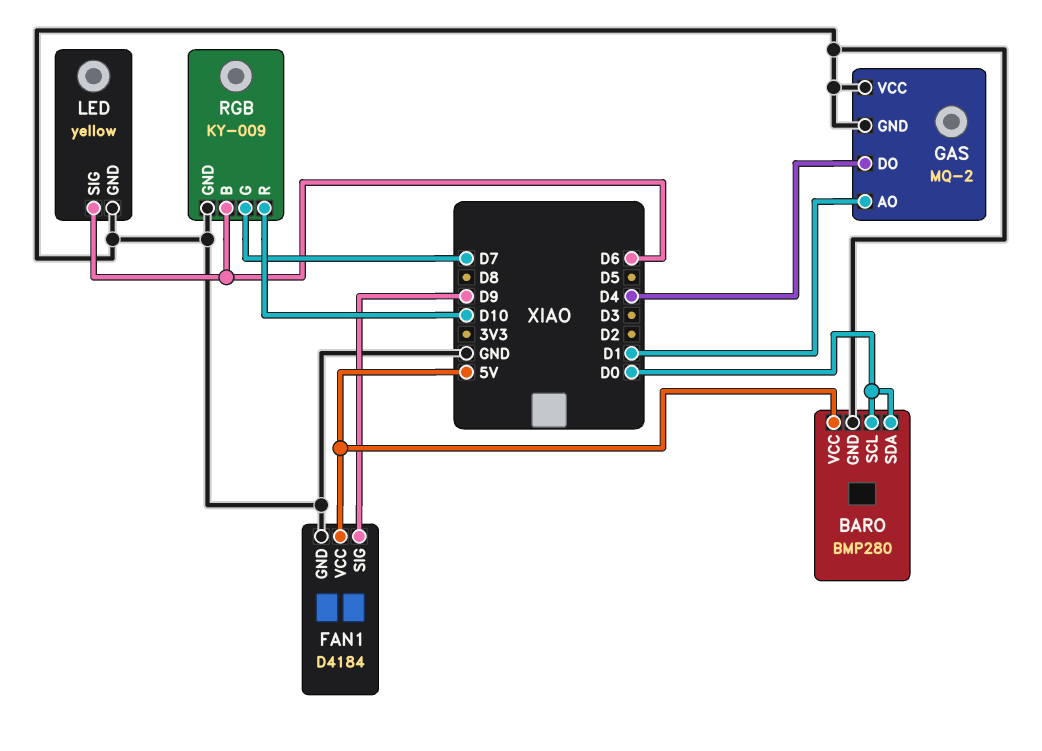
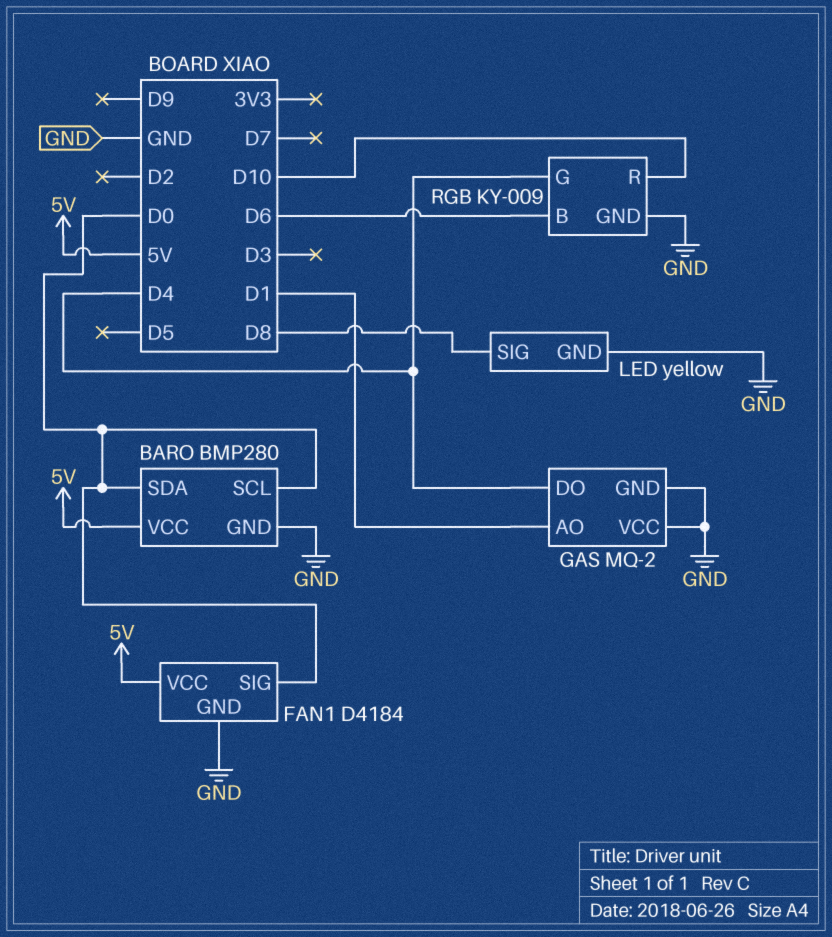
FAN1 pin SIG: D9 -> D0
LED pin SIG: D6 -> D8
RGB pin G: D7 -> D4

